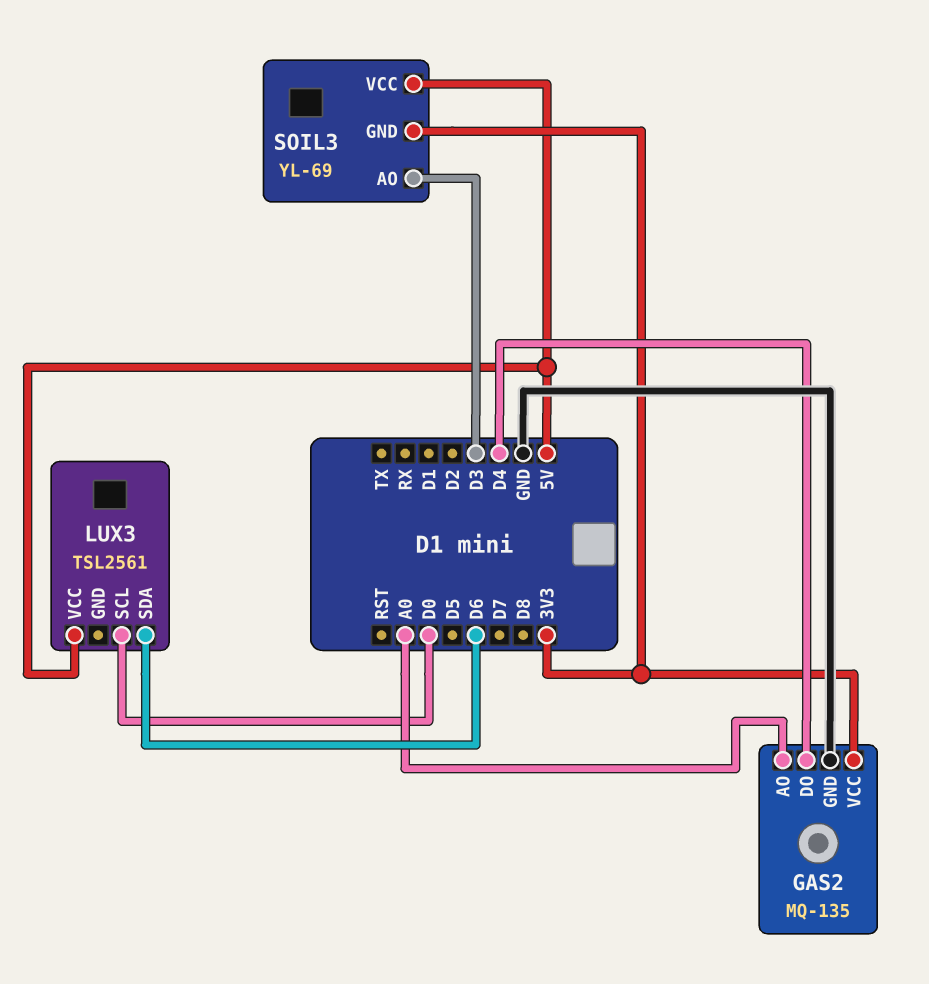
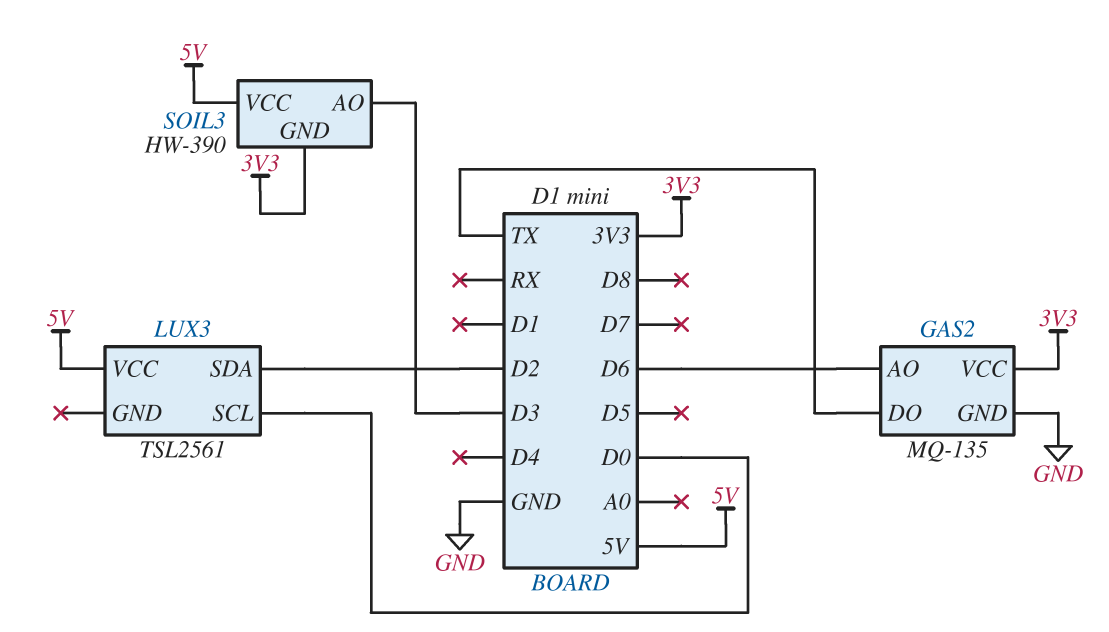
GAS2 pin AO: A0 -> D6
GAS2 pin DO: D4 -> TX
LUX3 pin SDA: D6 -> D2
SOIL3: YL-69 -> HW-390

